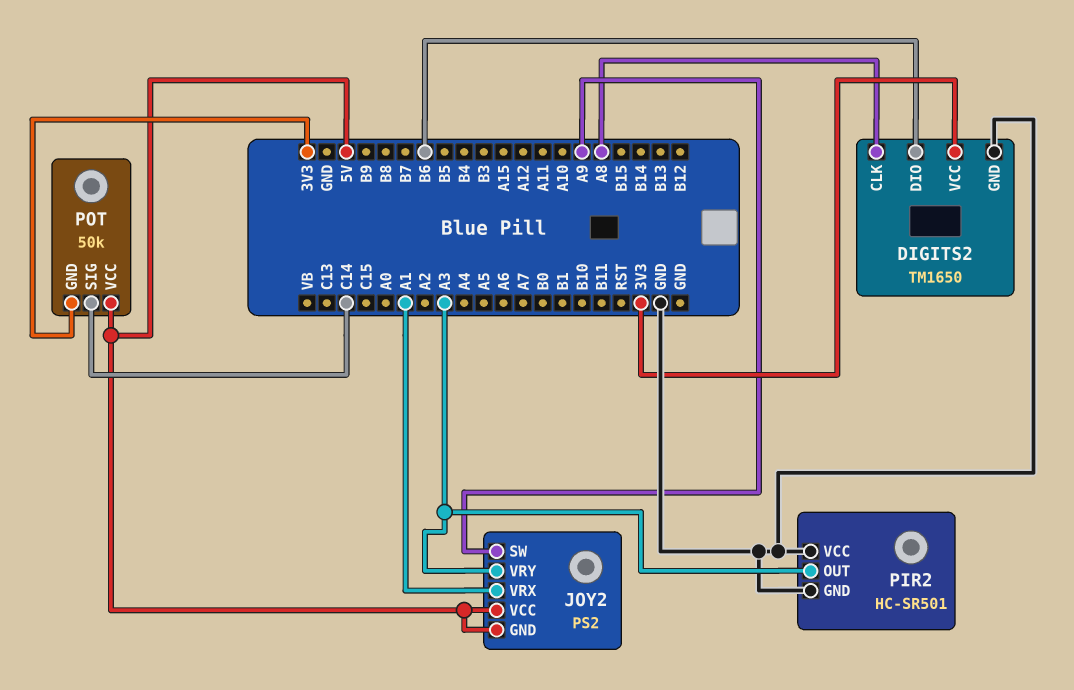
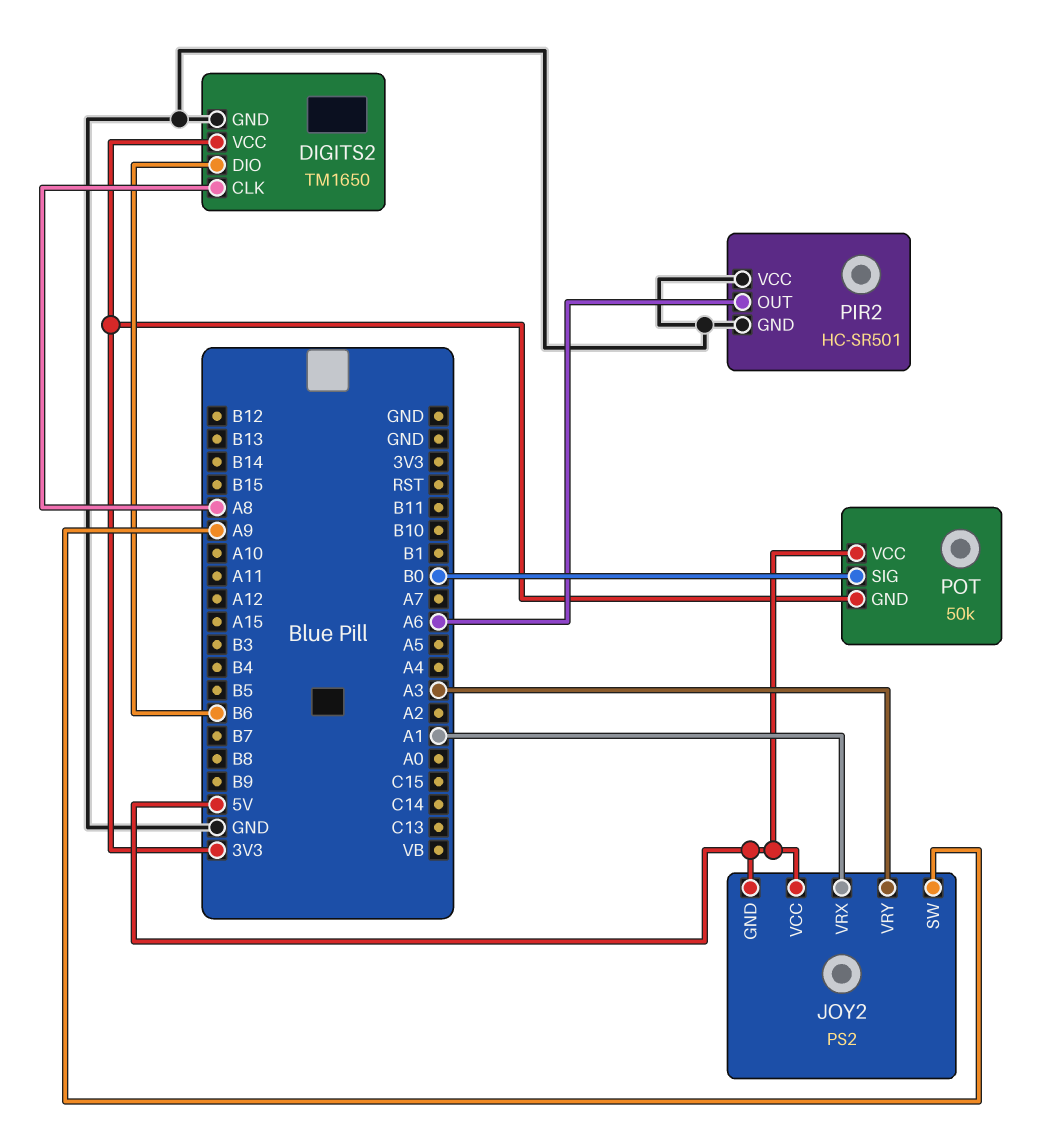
PIR2 pin OUT: A3 -> A6
POT pin SIG: C14 -> B0

